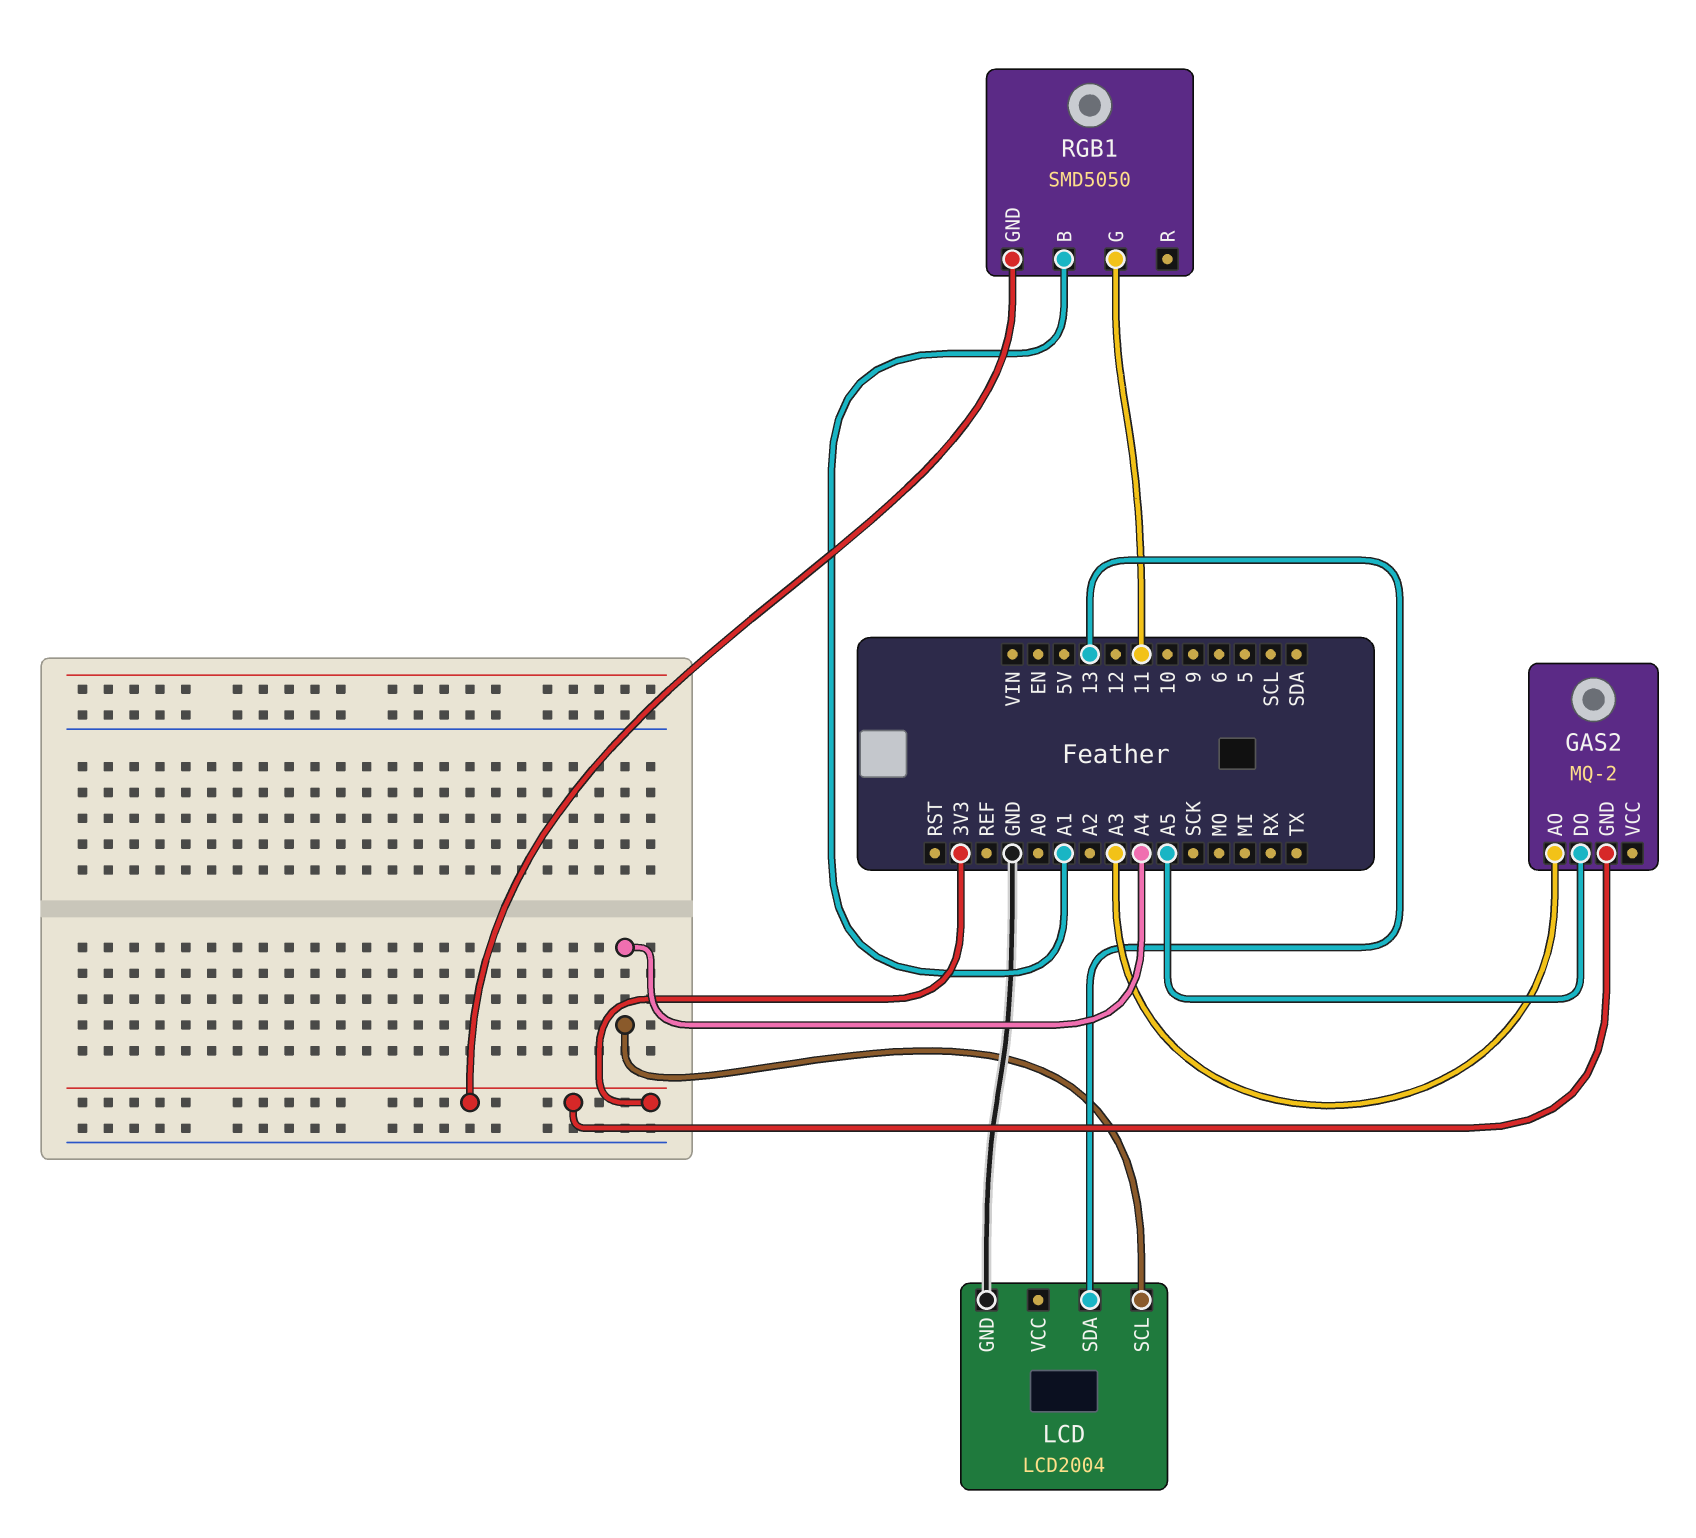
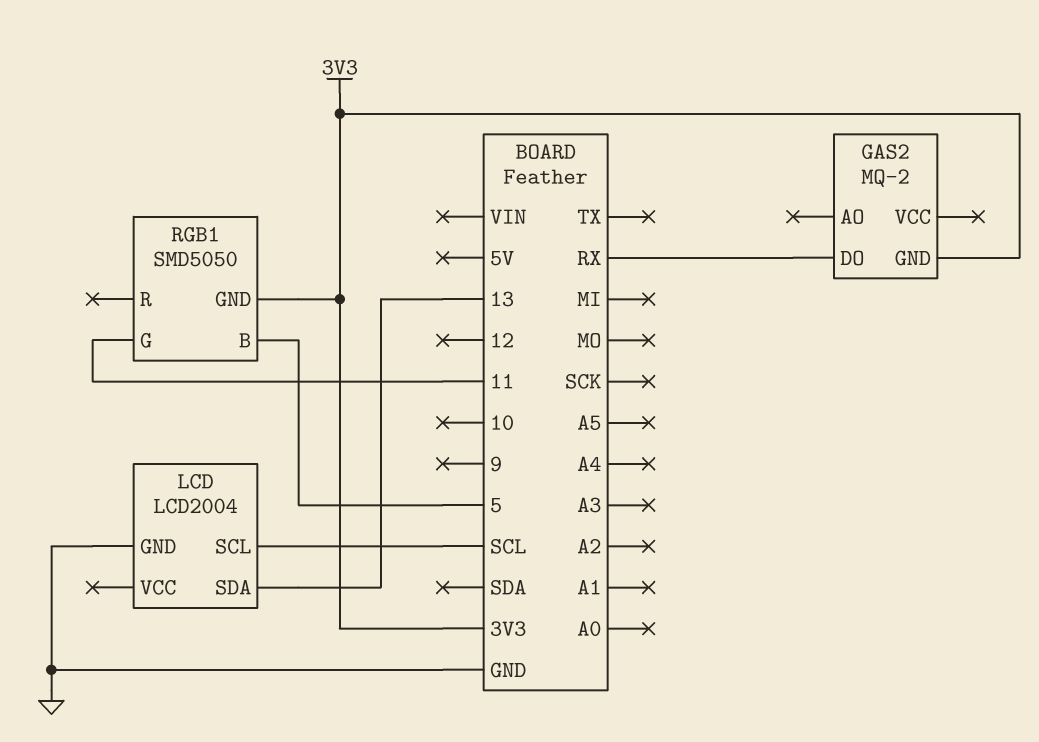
GAS2 pin AO: A3 -> none
GAS2 pin DO: A5 -> RX
LCD pin SCL: A4 -> SCL
RGB1 pin B: A1 -> 5

